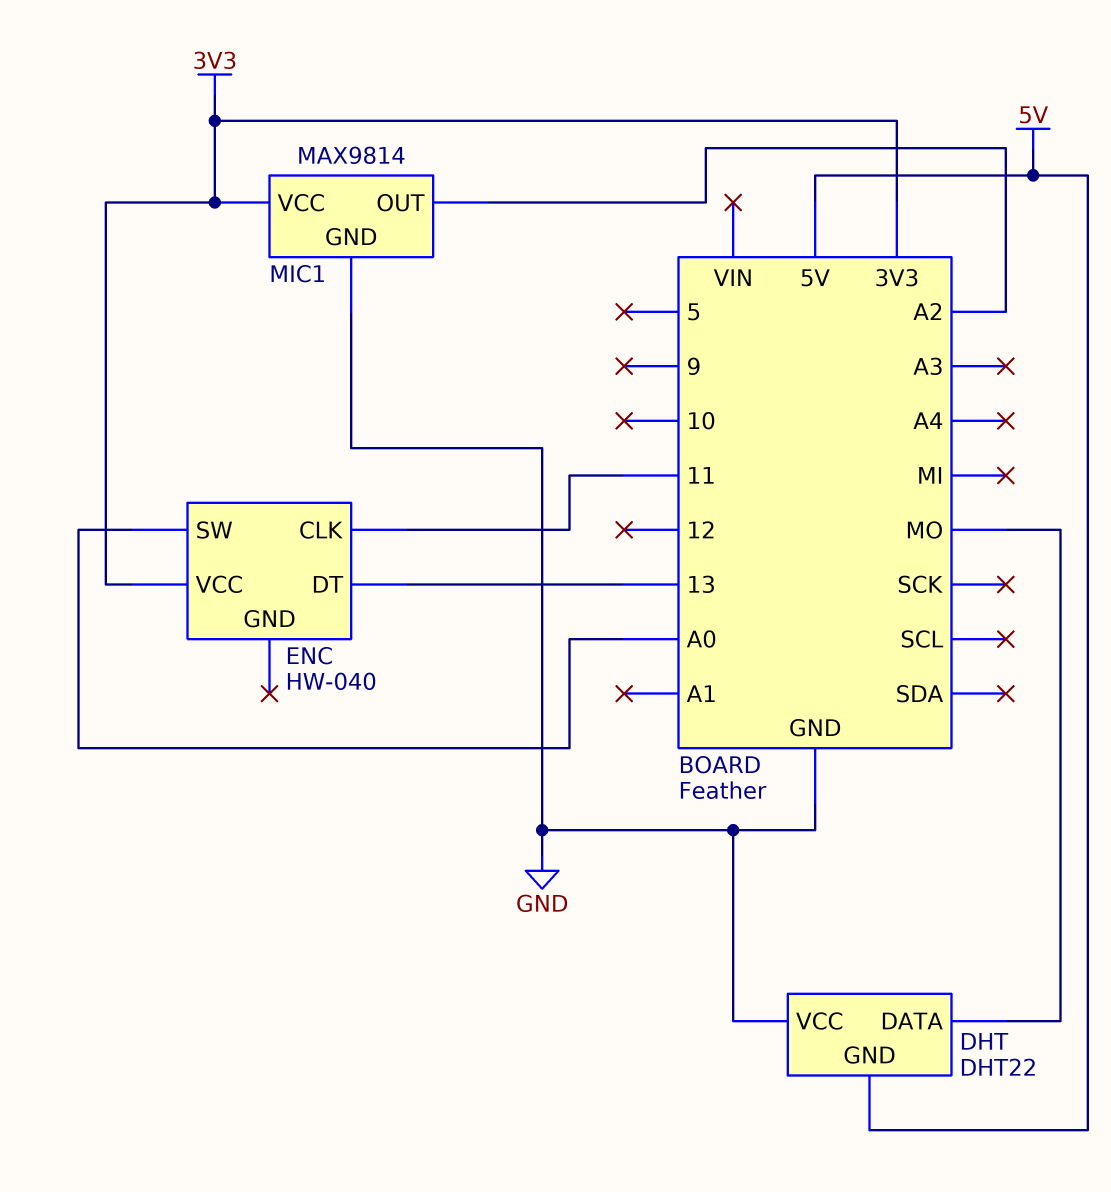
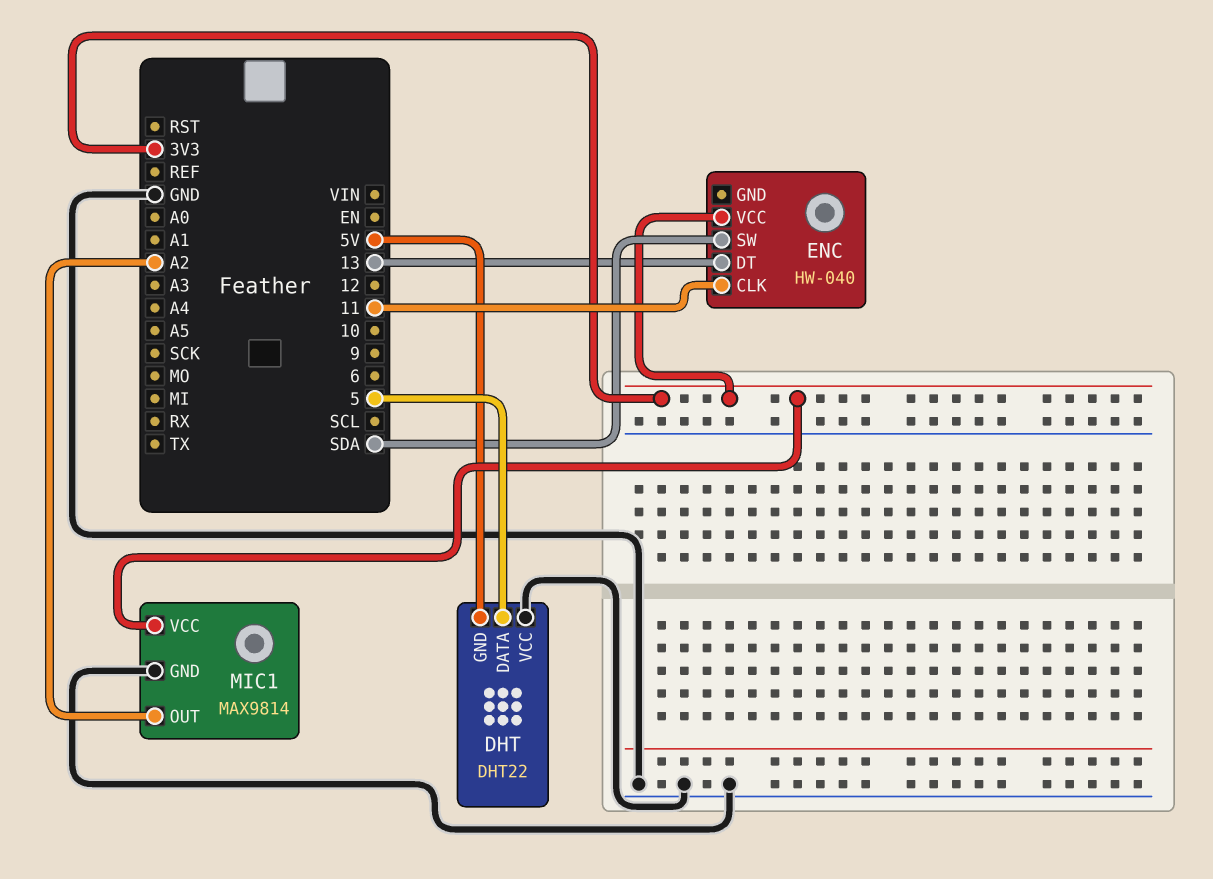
DHT pin DATA: MO -> 5
ENC pin SW: A0 -> SDA

